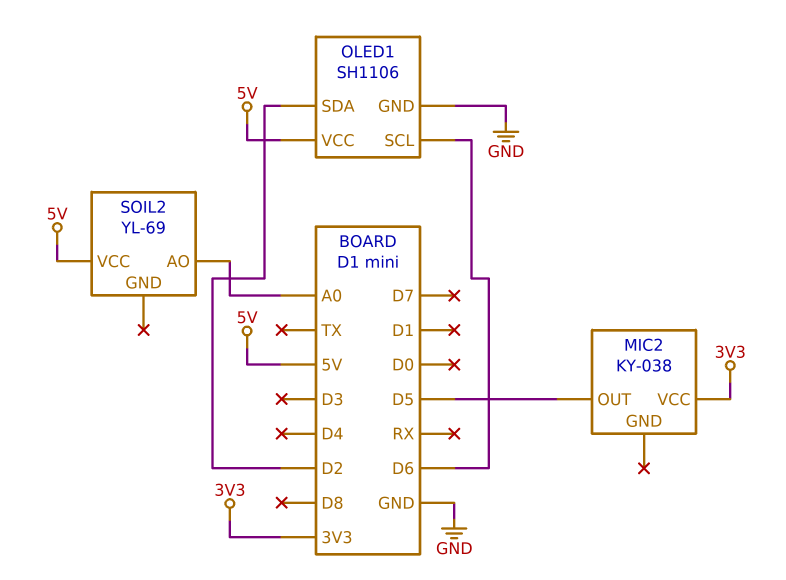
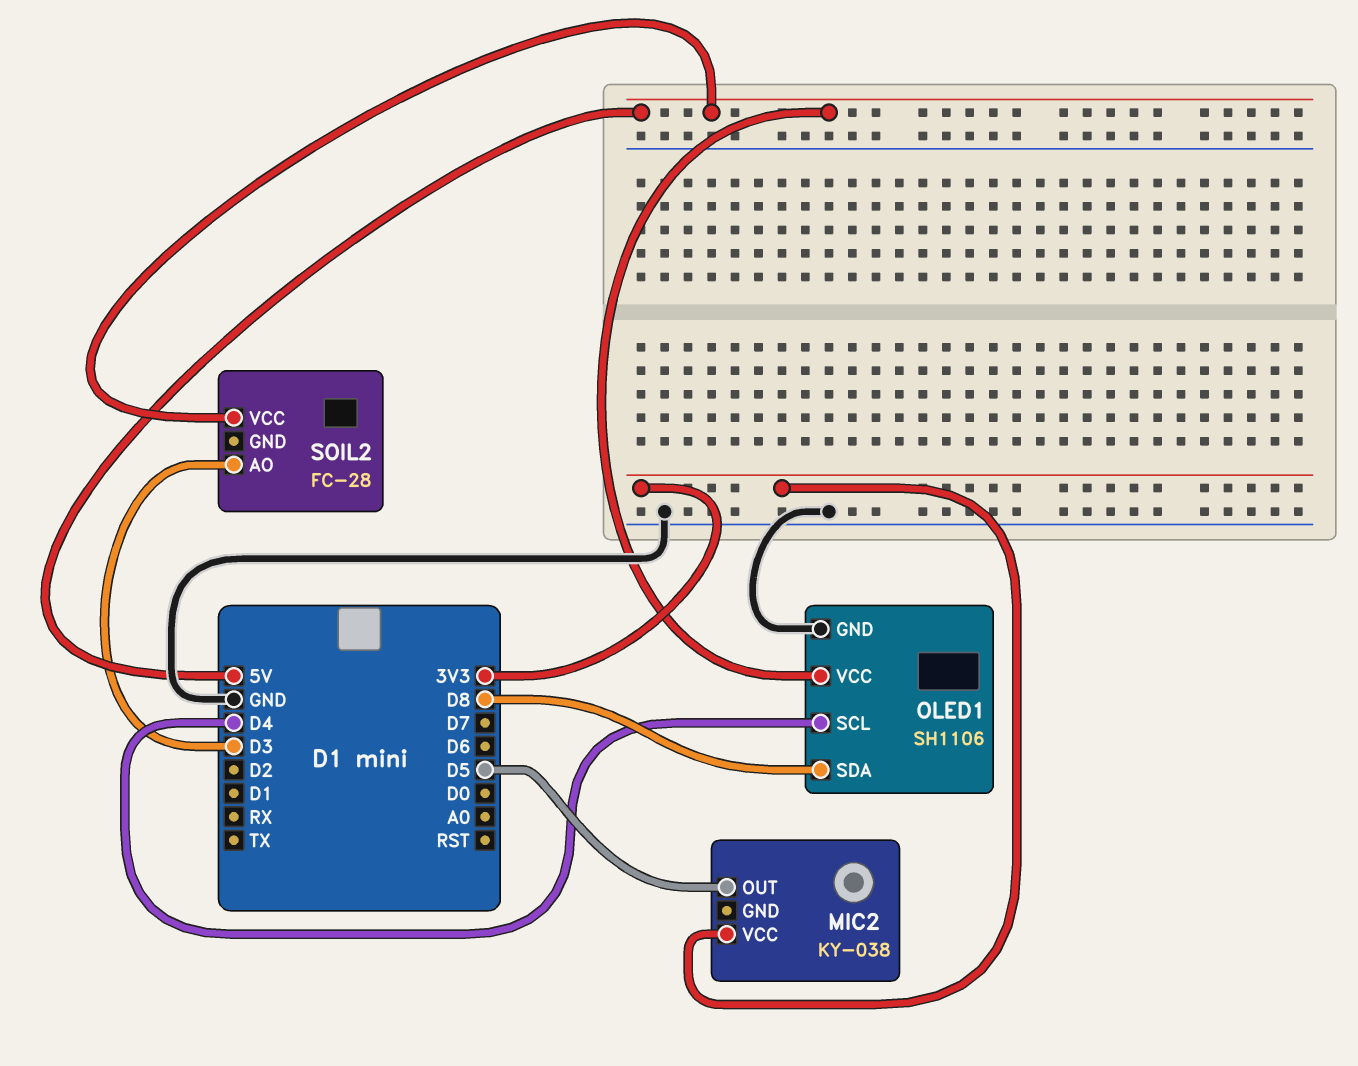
OLED1 pin SCL: D6 -> D4
OLED1 pin SDA: D2 -> D8
SOIL2: YL-69 -> FC-28
SOIL2 pin AO: A0 -> D3

